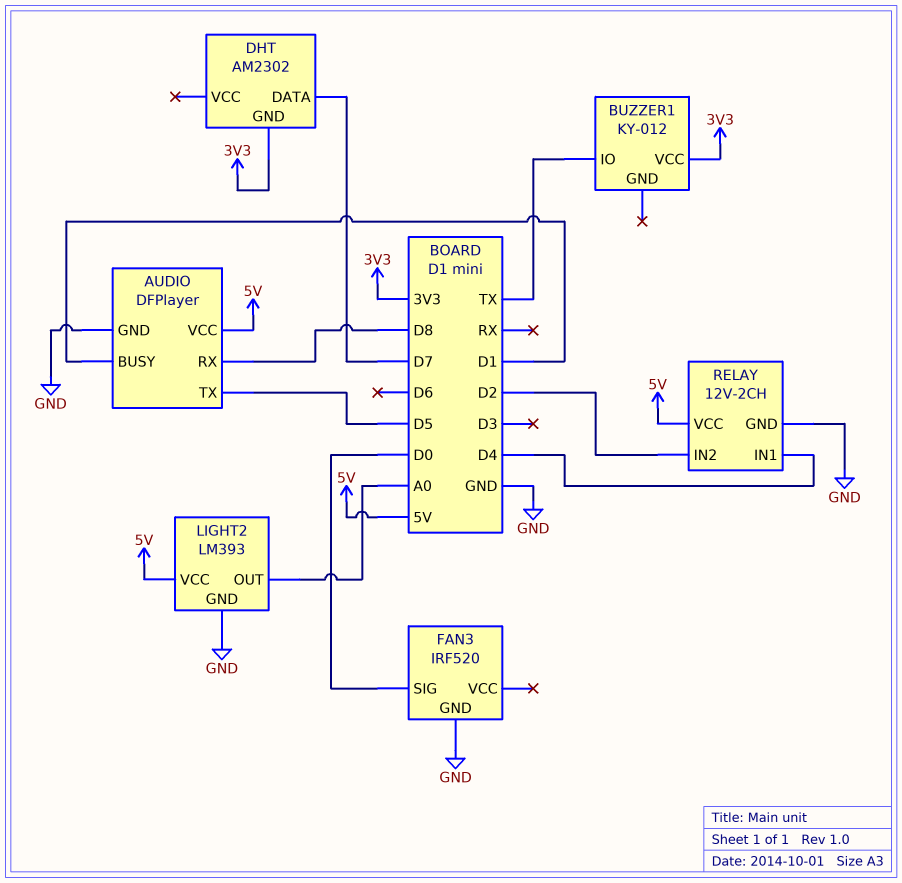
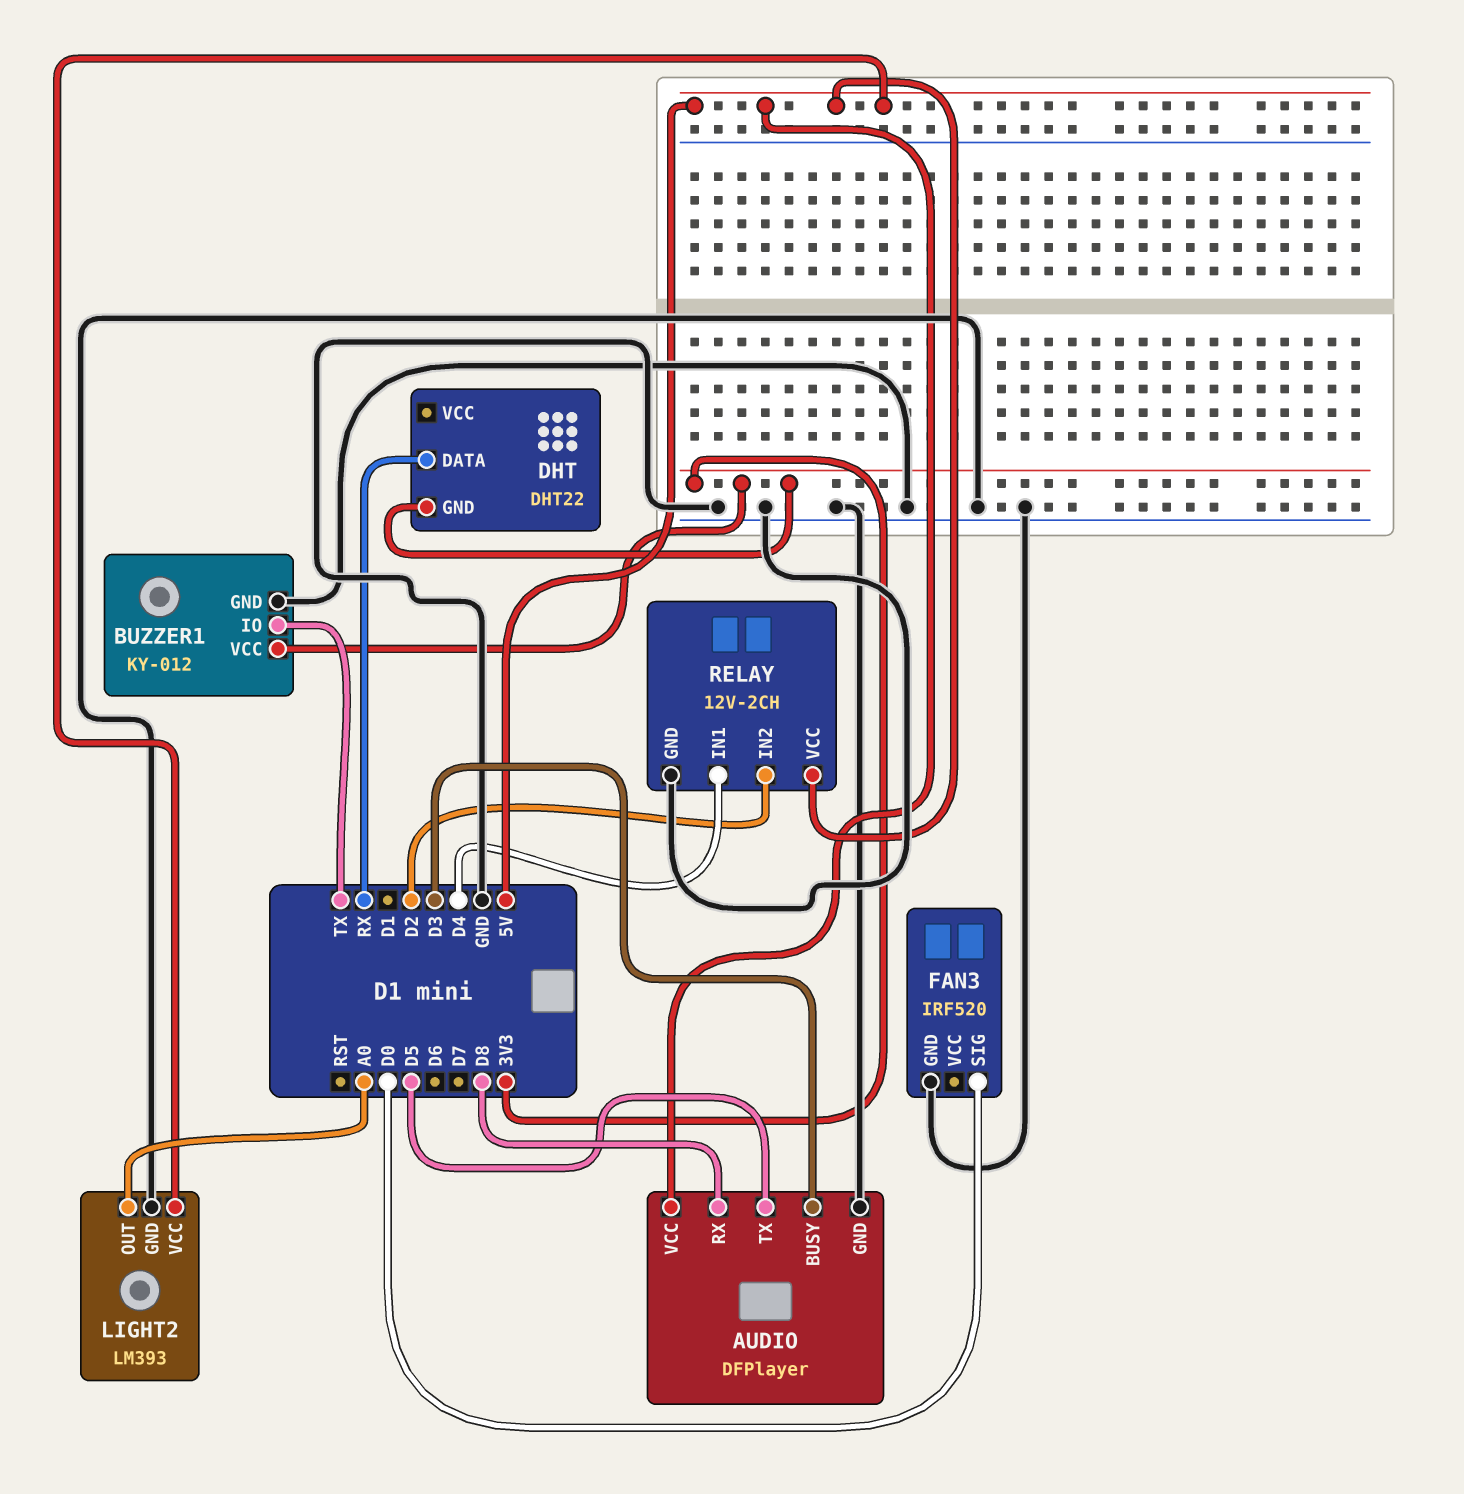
AUDIO pin BUSY: D1 -> D3
BUZZER1 pin GND: none -> GND
DHT: AM2302 -> DHT22
DHT pin DATA: D7 -> RX

